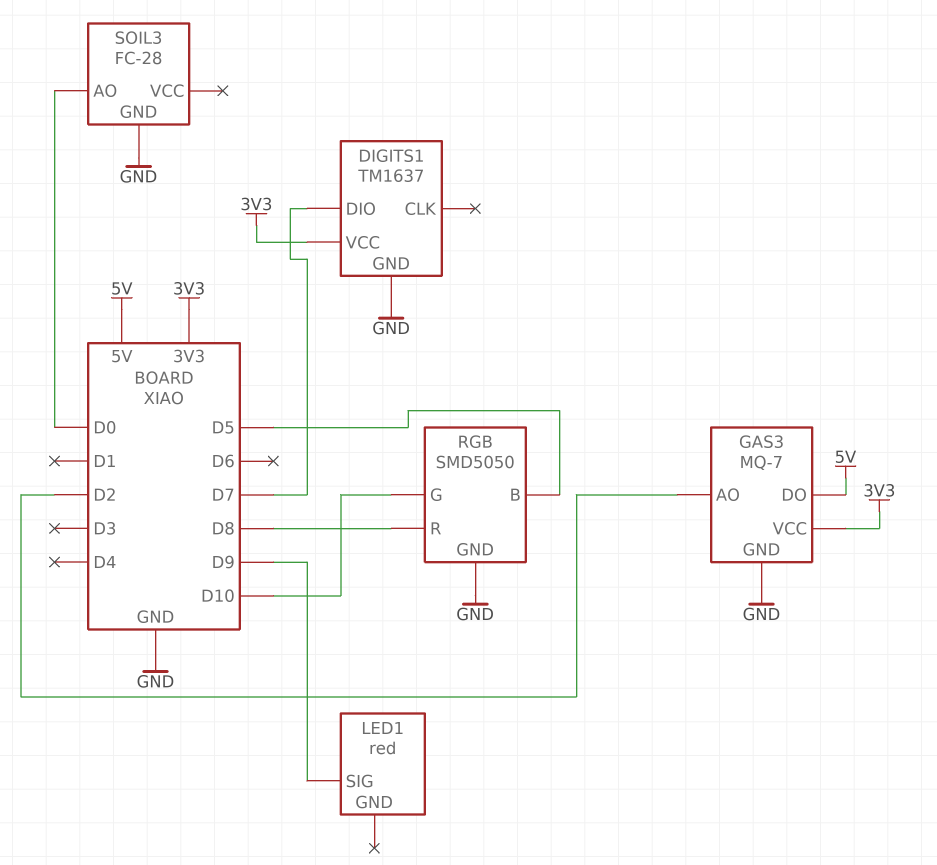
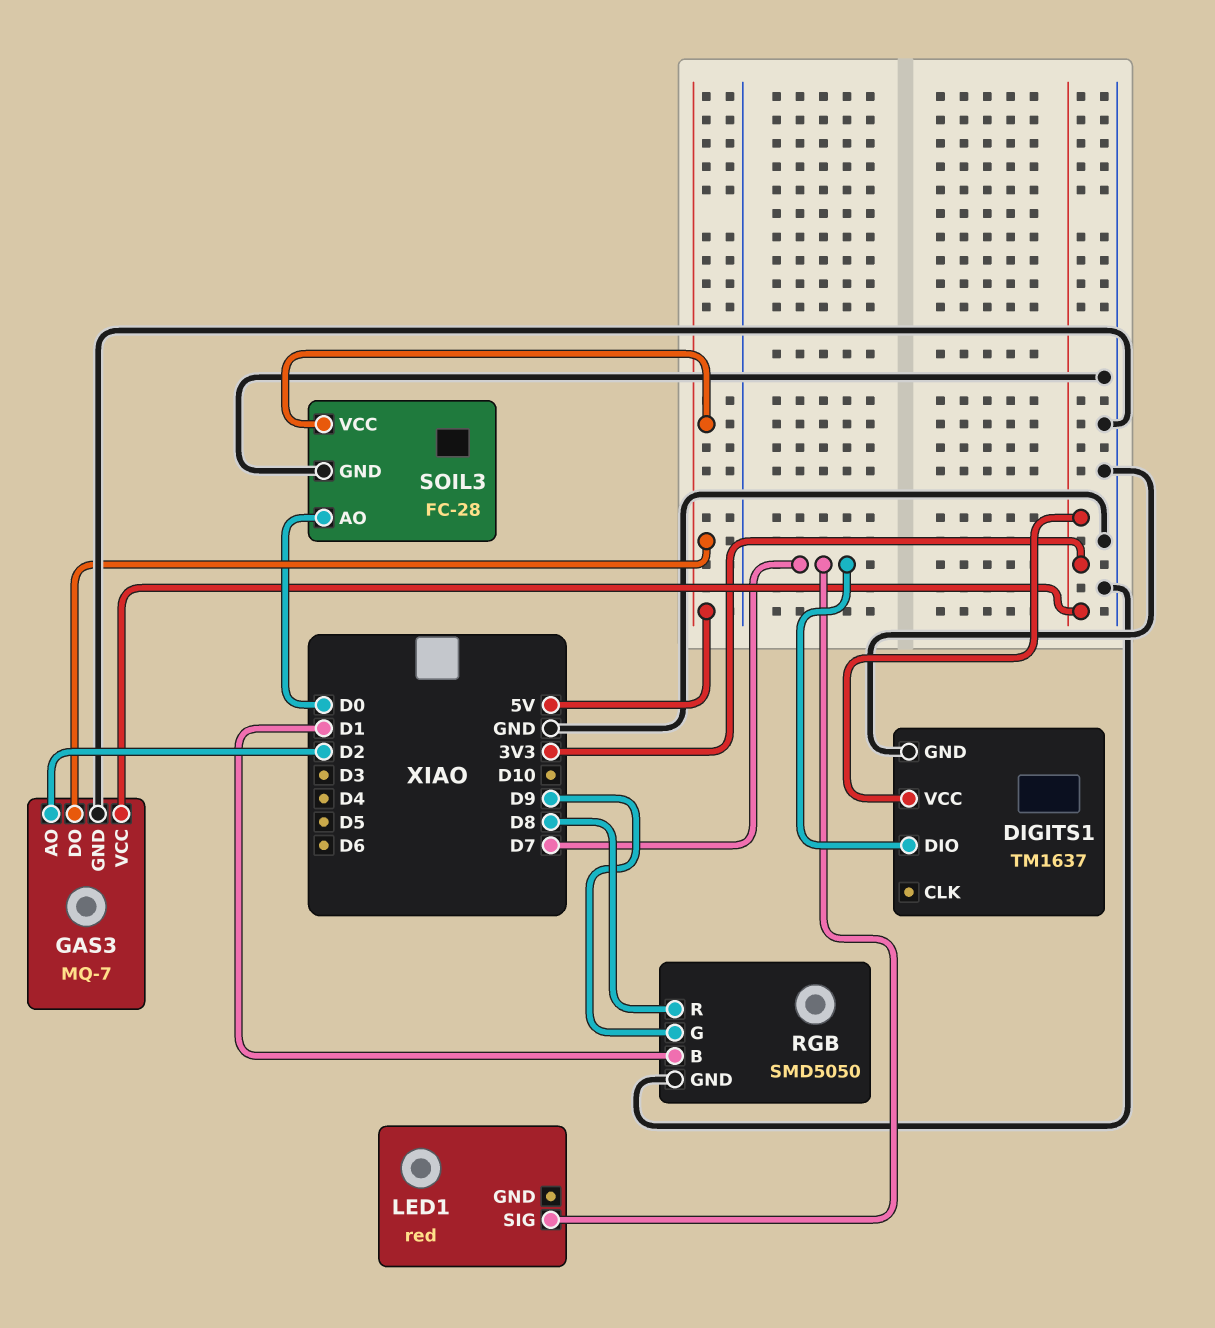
LED1 pin SIG: D9 -> D7
RGB pin B: D5 -> D1
RGB pin G: D10 -> D9
SOIL3 pin VCC: none -> 5V

